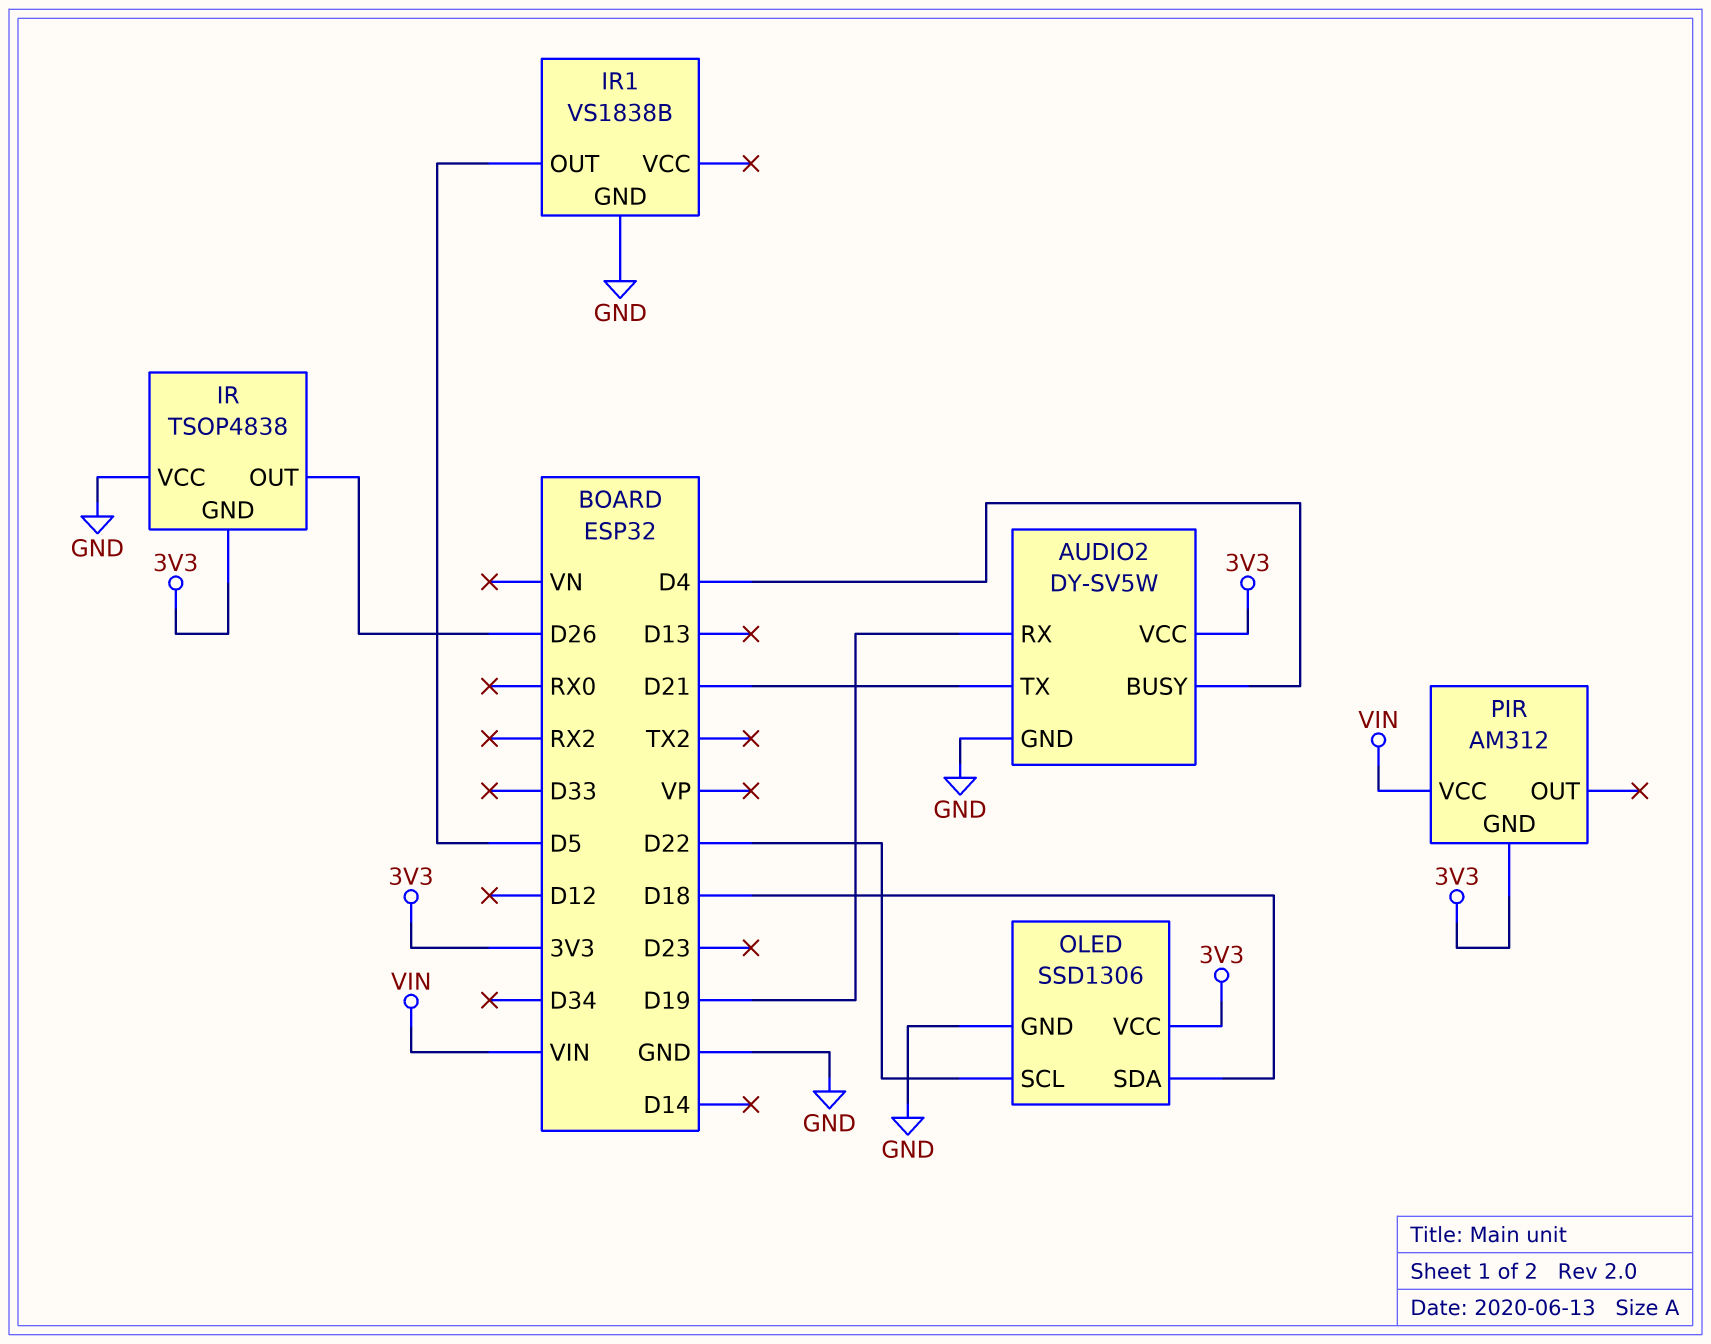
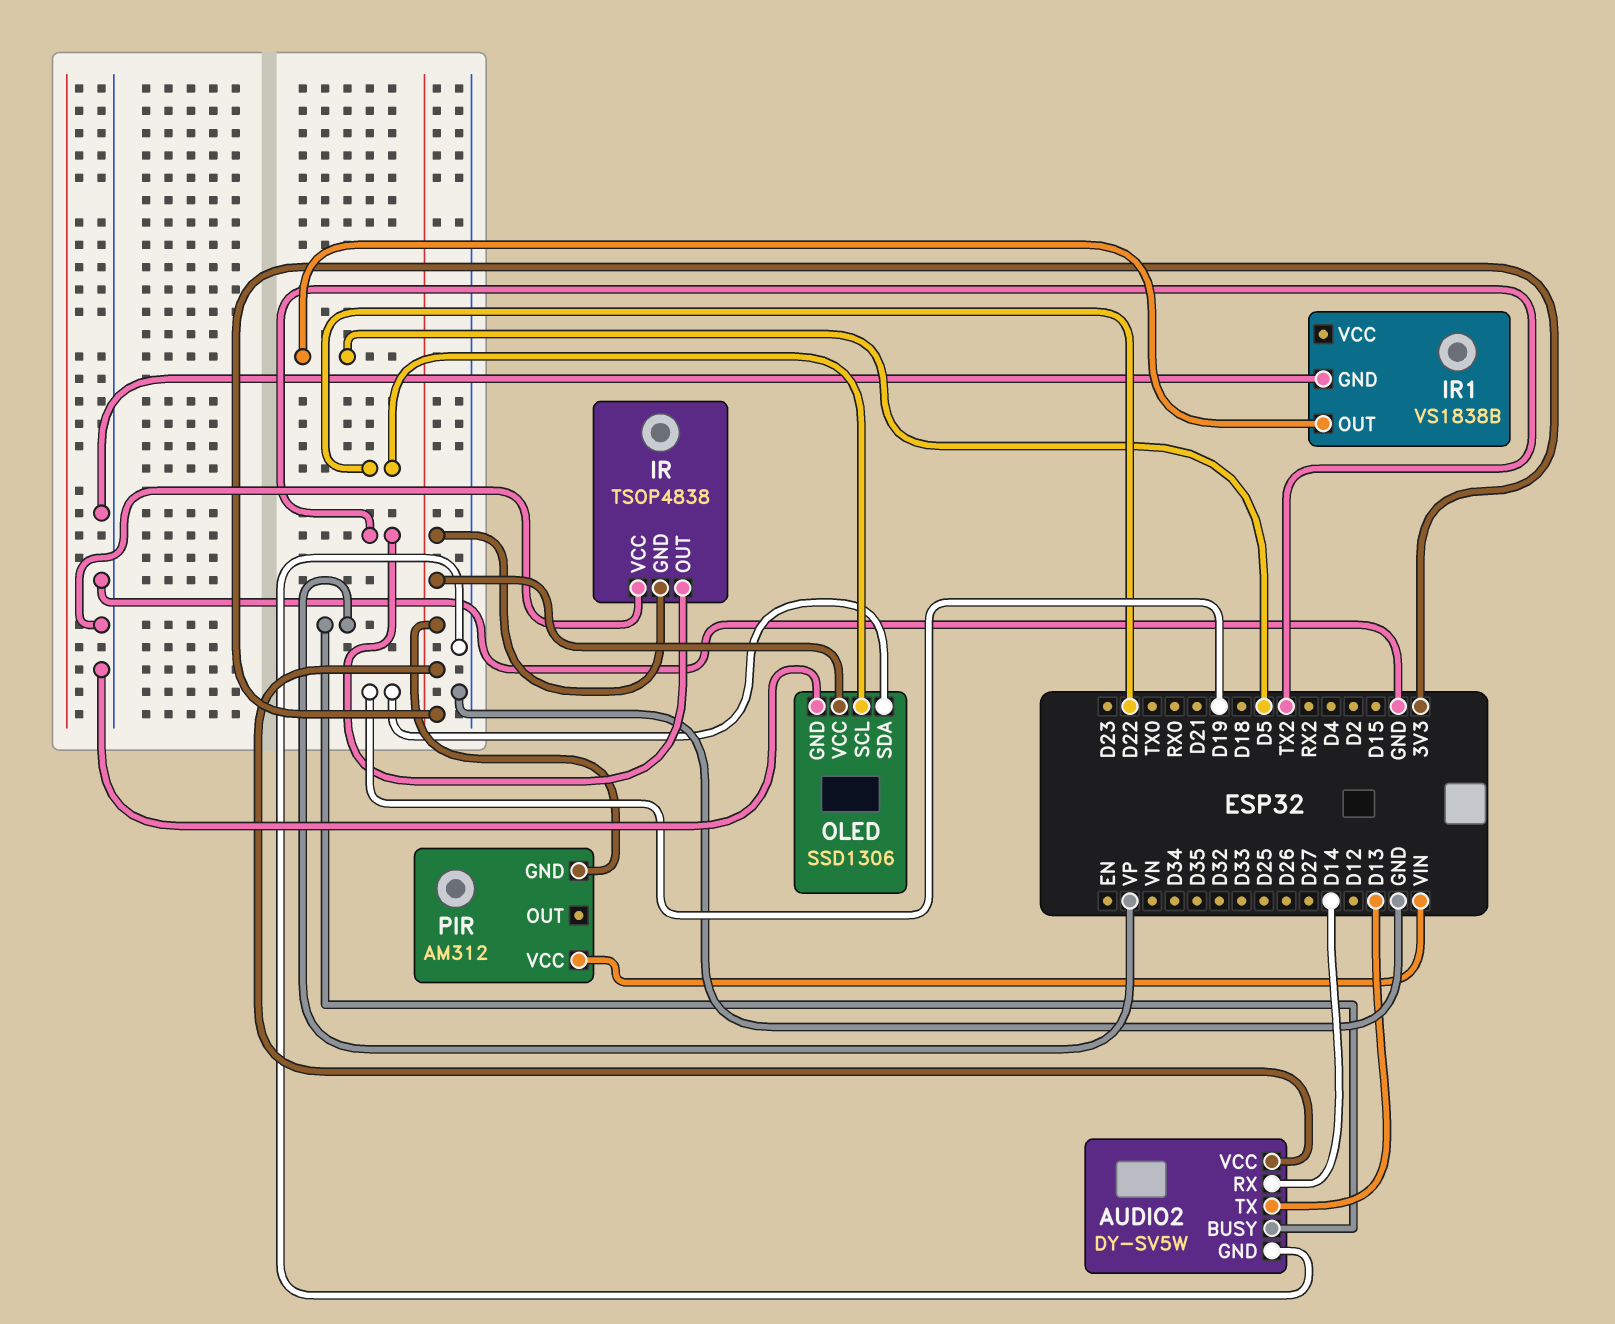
AUDIO2 pin BUSY: D4 -> VP
AUDIO2 pin RX: D19 -> D14
AUDIO2 pin TX: D21 -> D13
IR pin OUT: D26 -> TX2
OLED pin SDA: D18 -> D19

